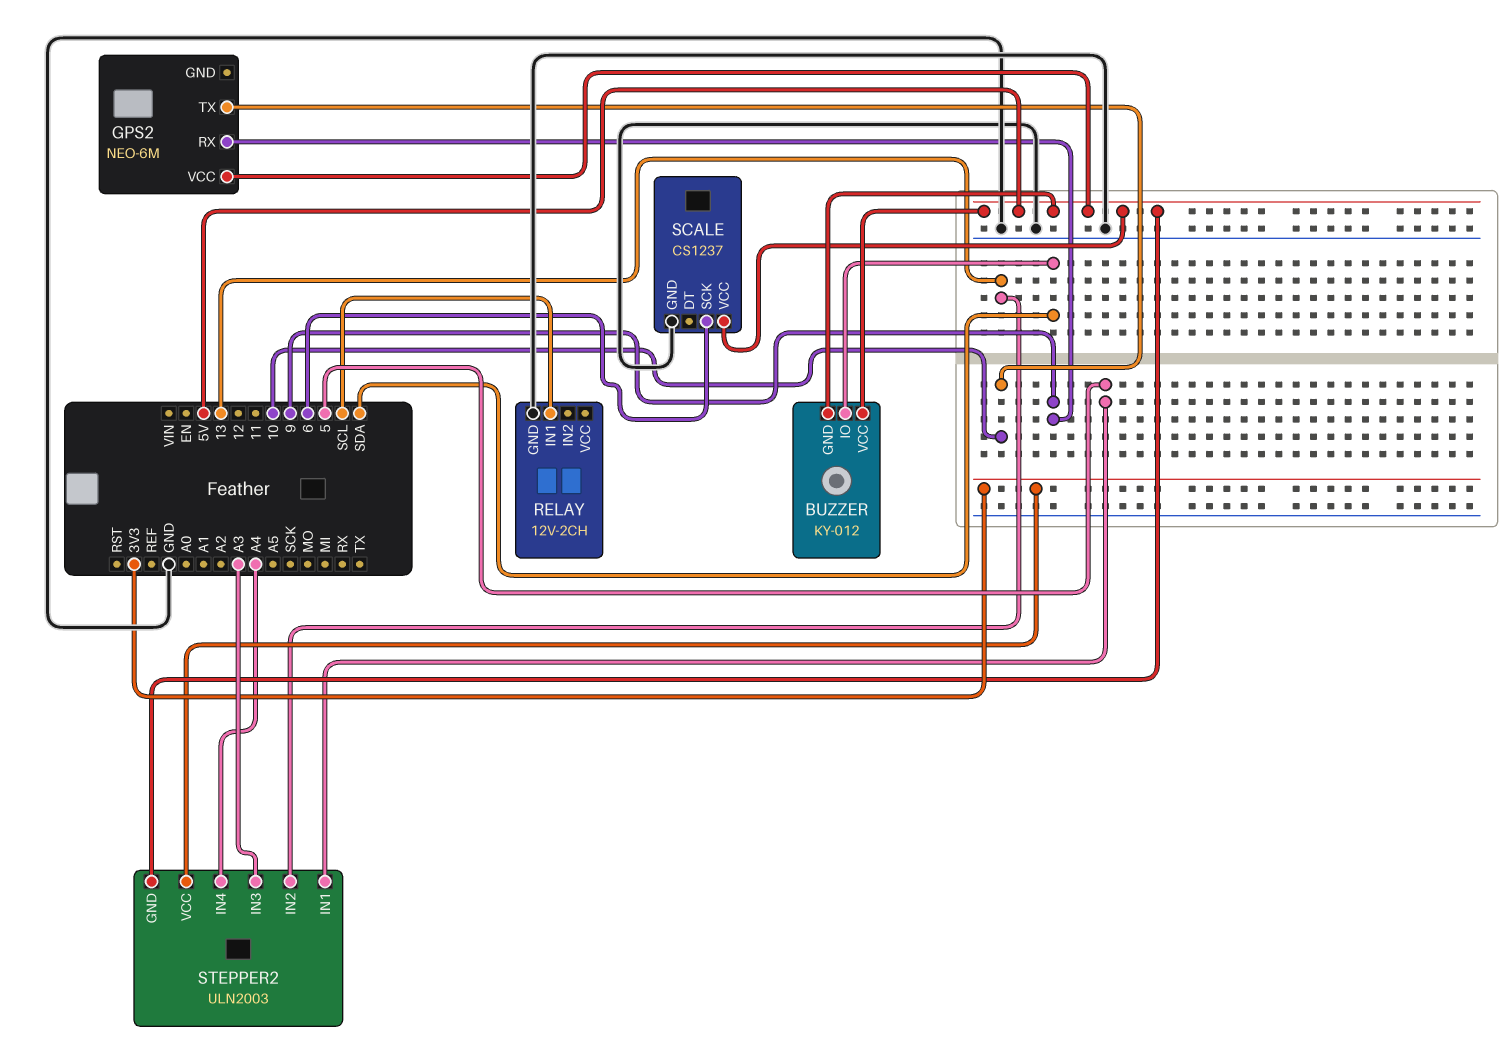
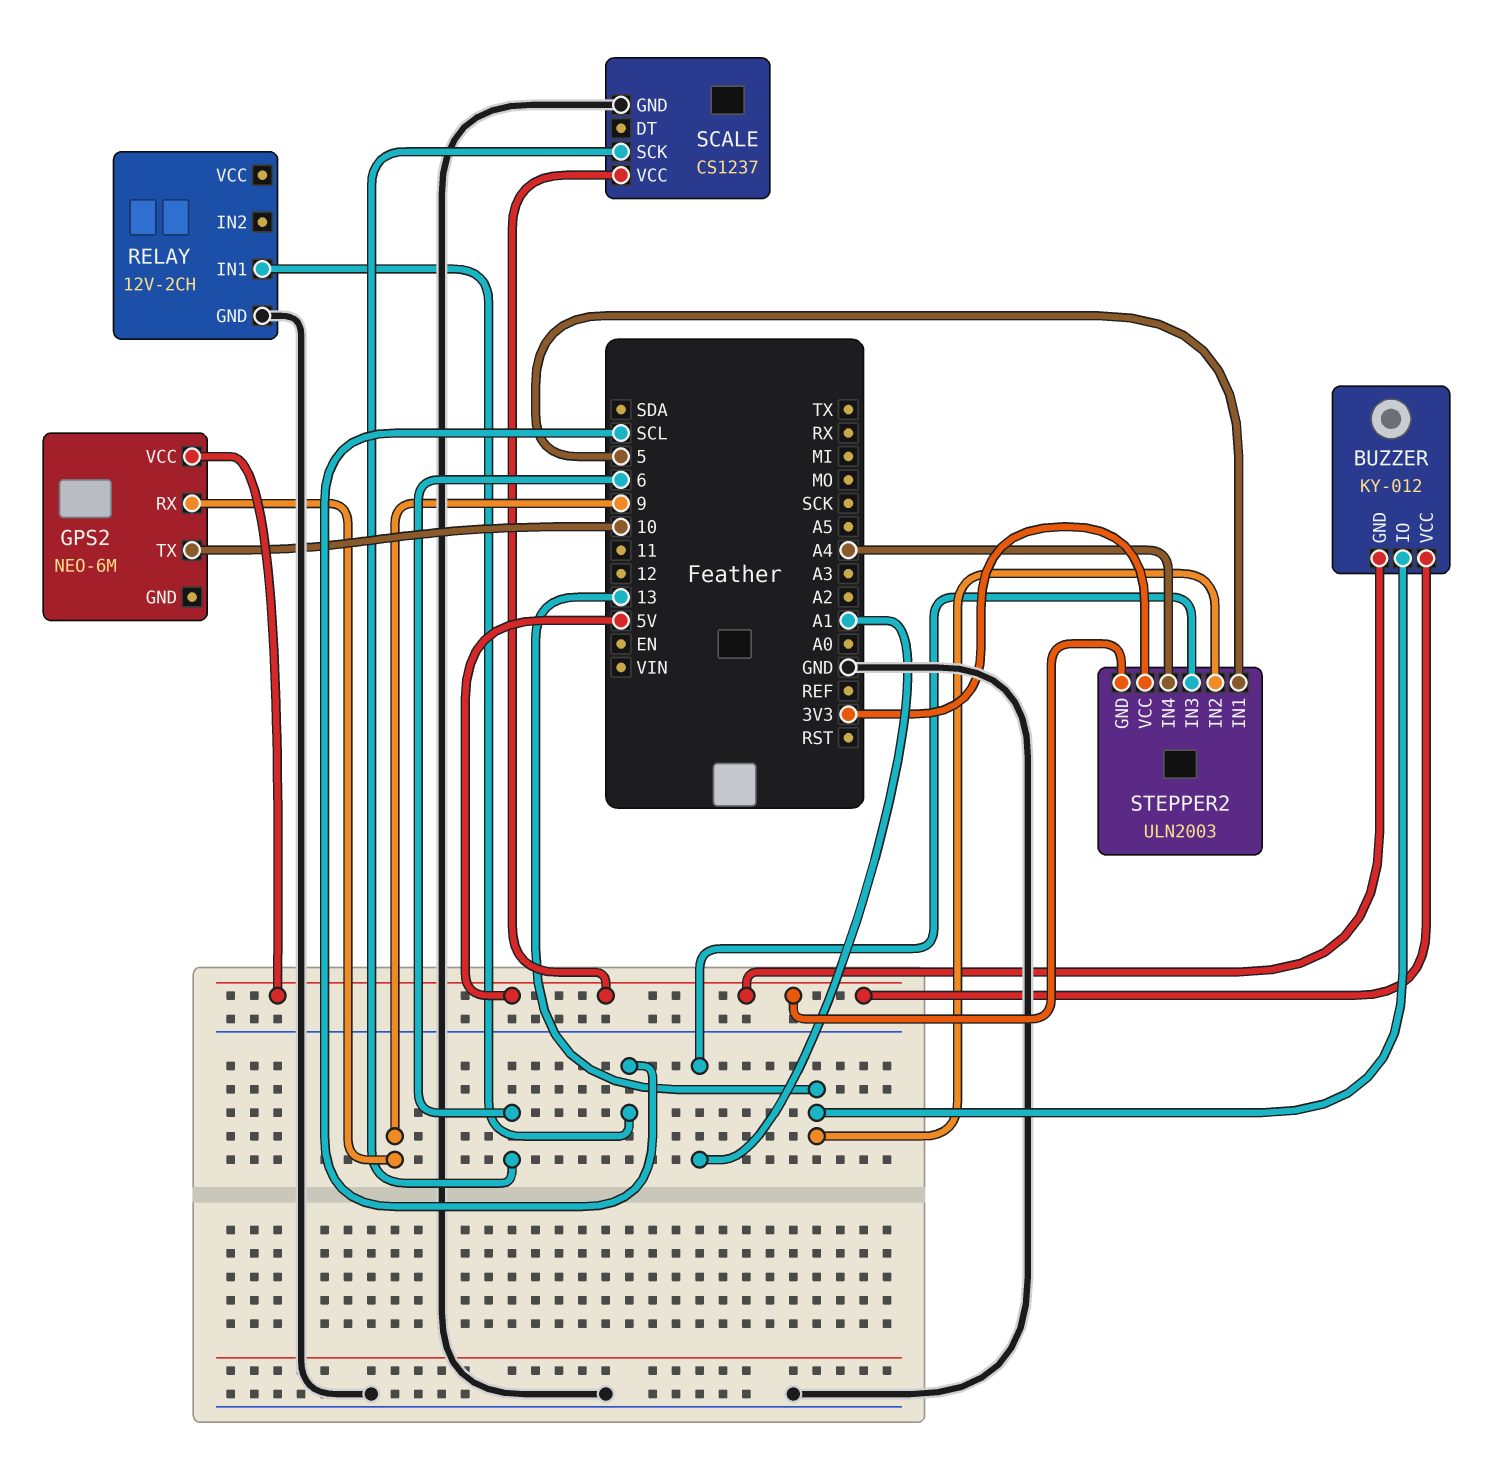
BUZZER pin IO: SDA -> 13
STEPPER2 pin IN3: A3 -> A1

